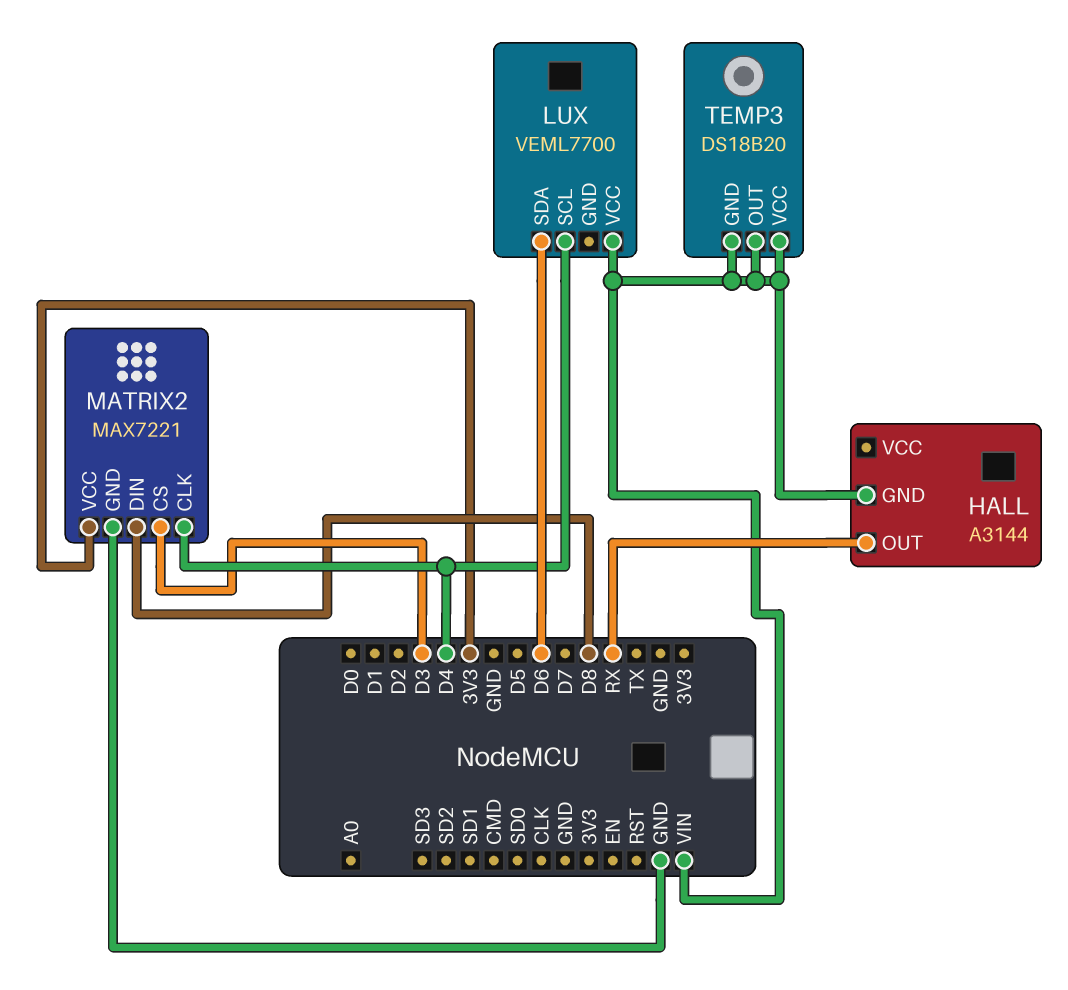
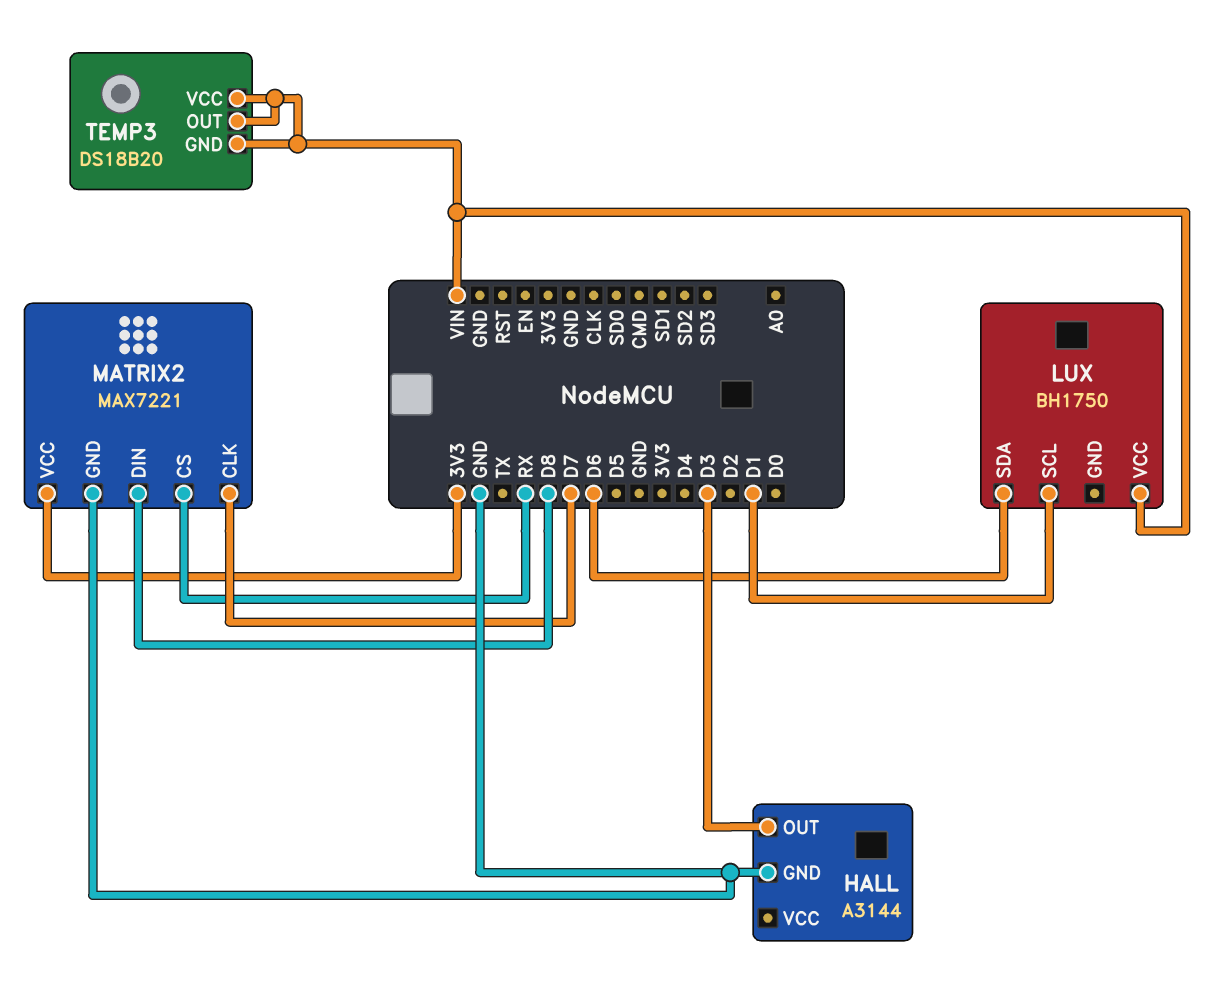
HALL pin GND: VIN -> GND
HALL pin OUT: RX -> D3
LUX: VEML7700 -> BH1750
LUX pin SCL: D4 -> D1
MATRIX2 pin CLK: D4 -> D7
MATRIX2 pin CS: D3 -> RX

